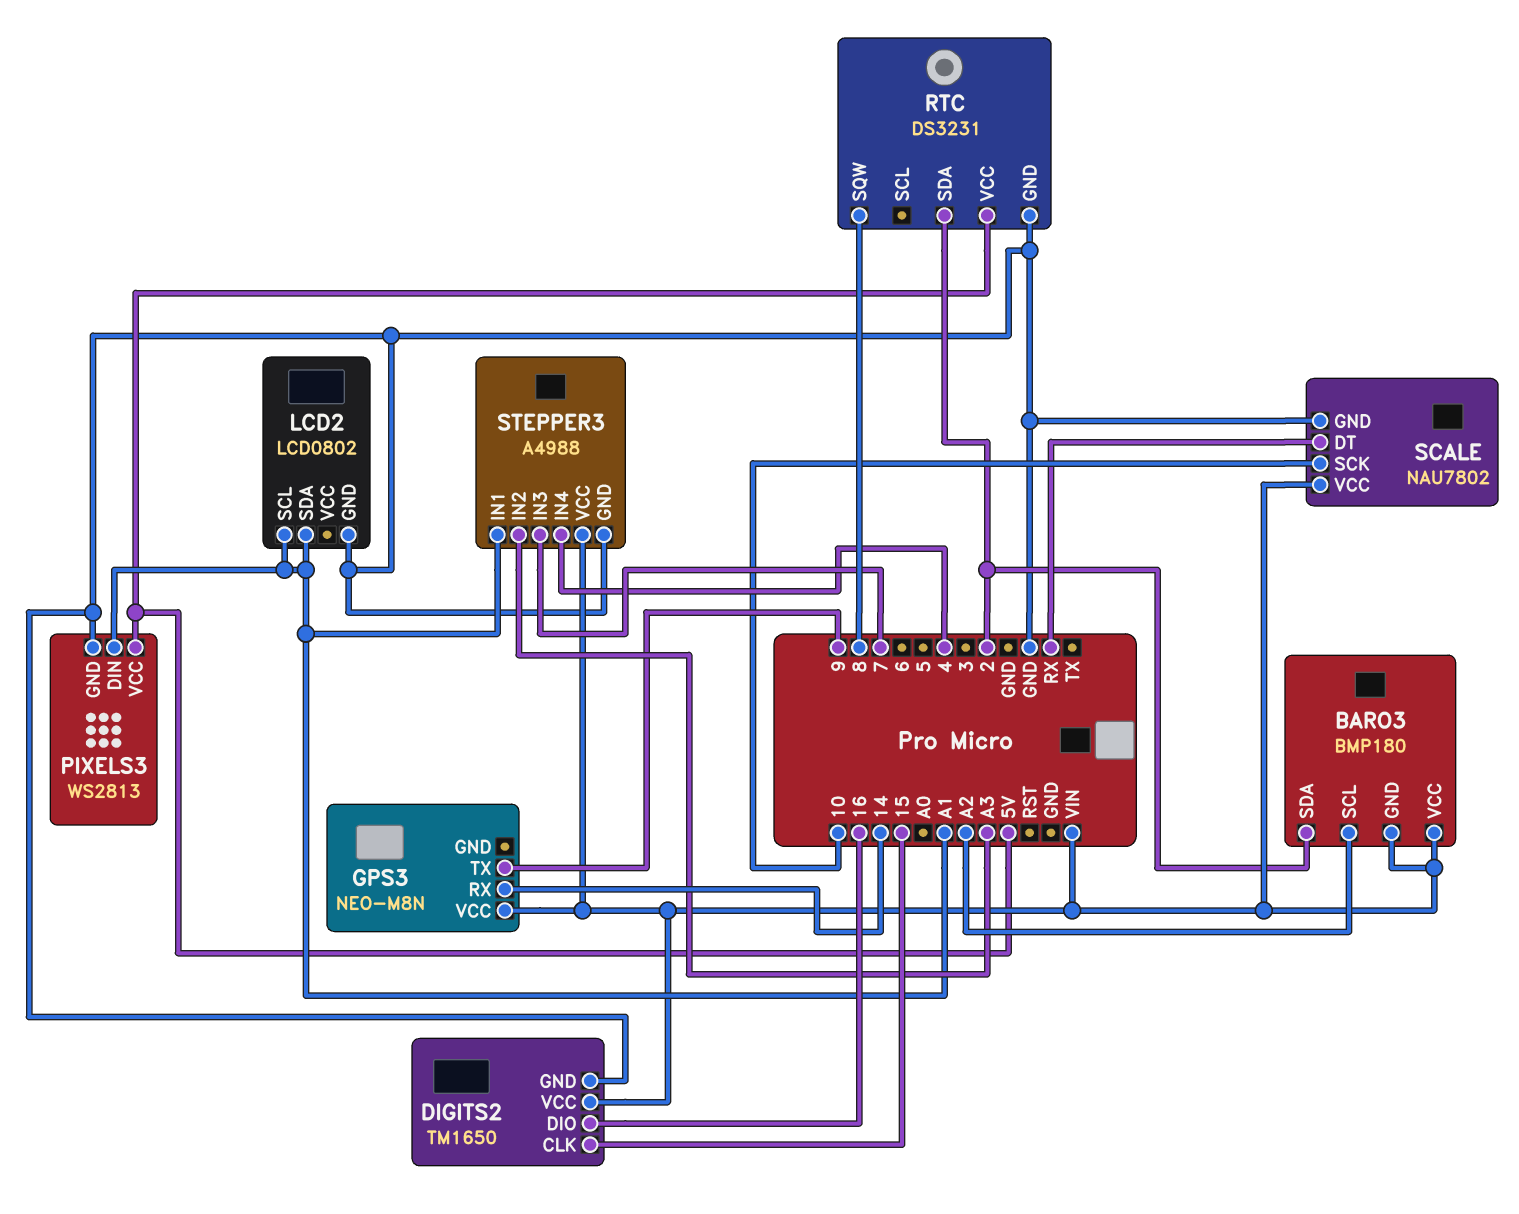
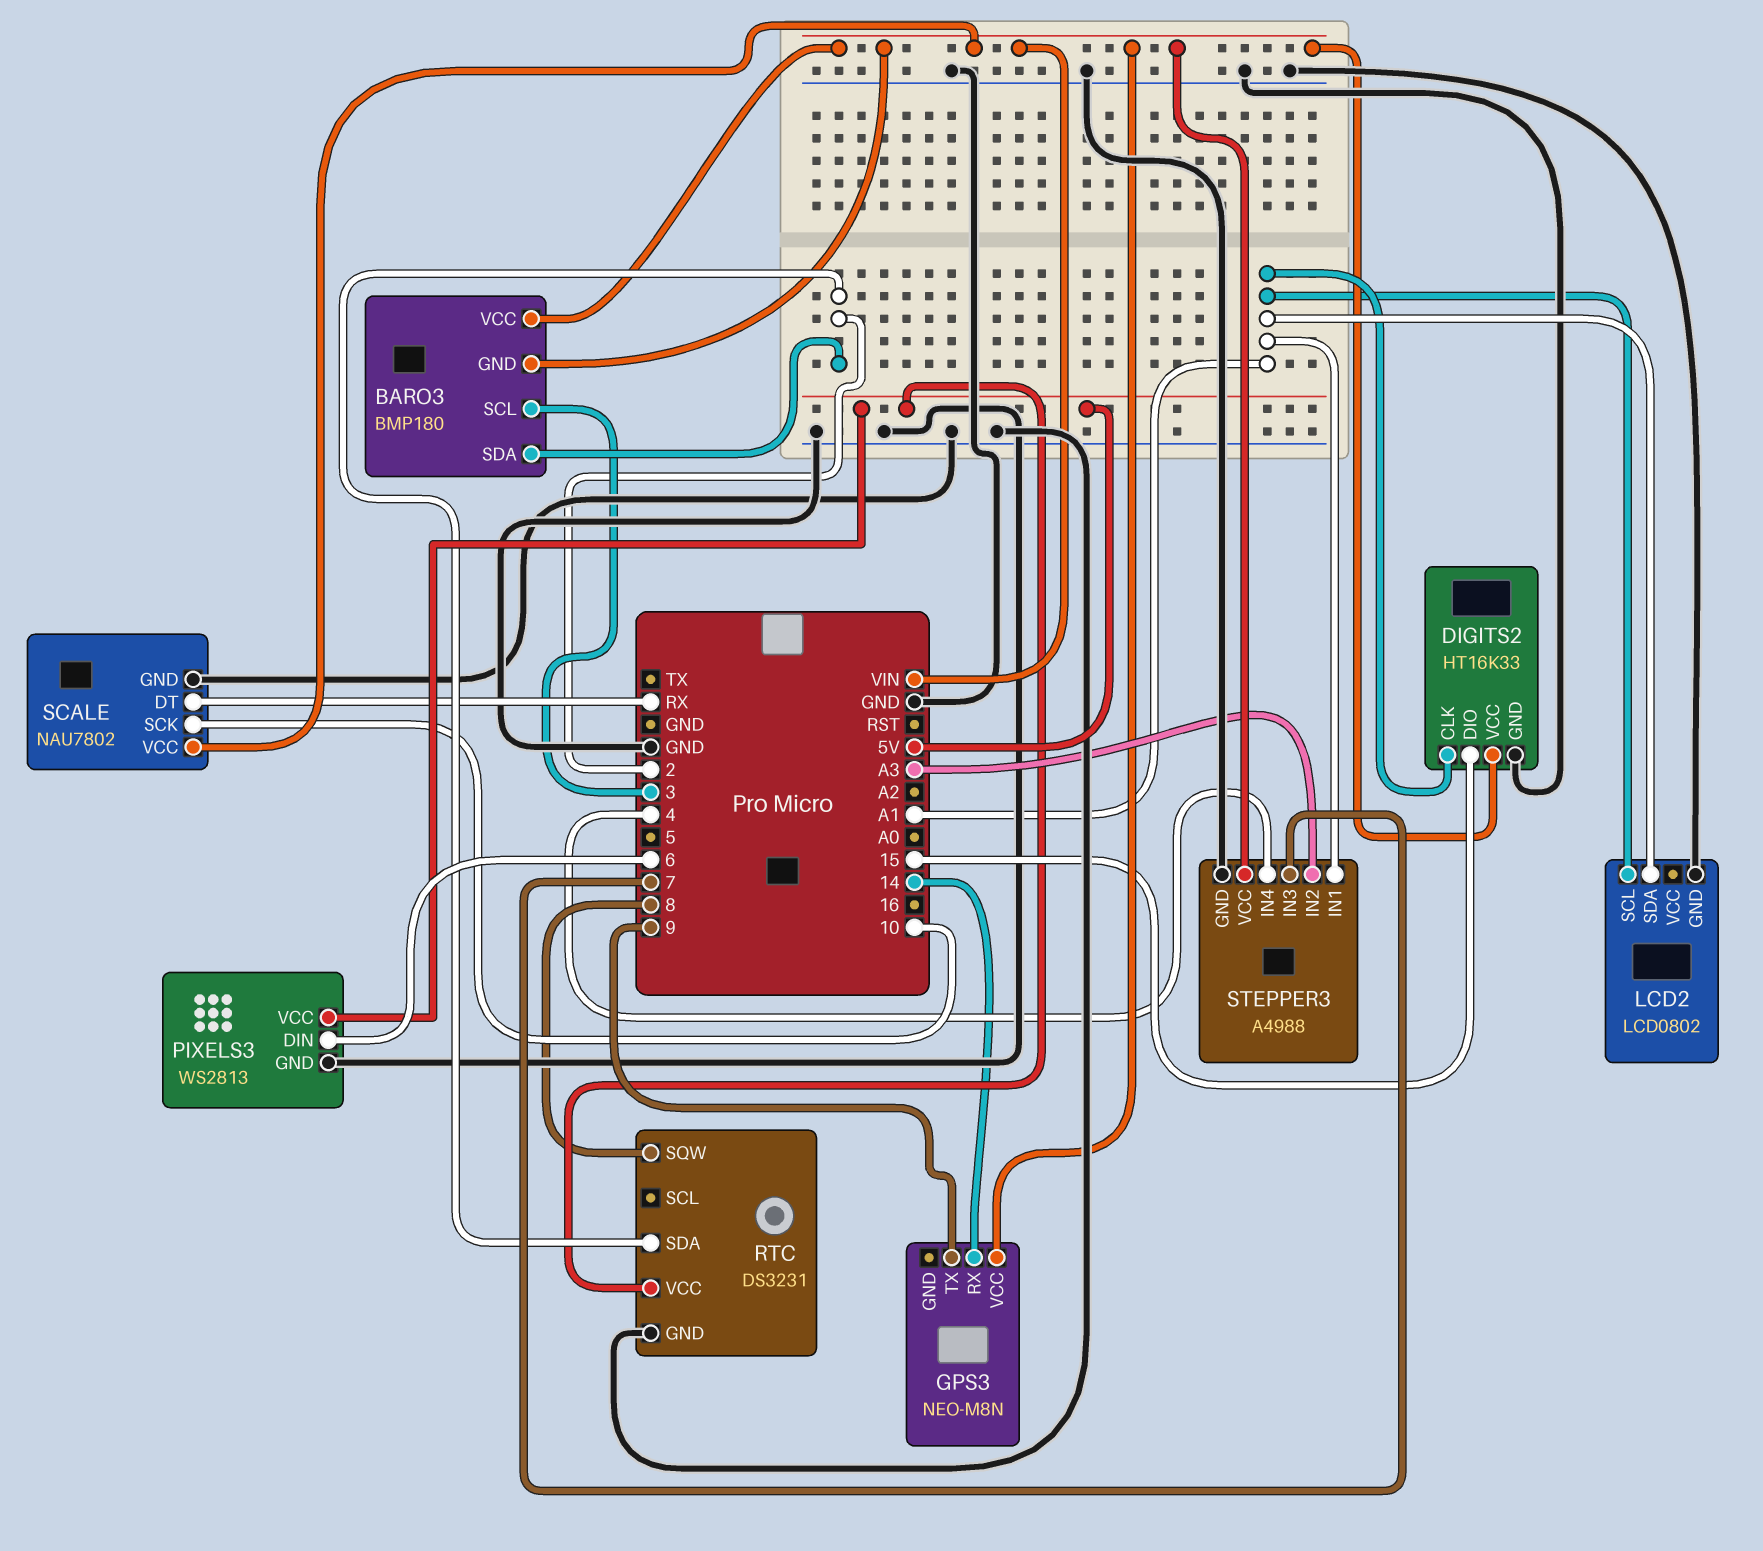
BARO3 pin SCL: A2 -> 3
DIGITS2: TM1650 -> HT16K33
DIGITS2 pin CLK: 15 -> A1
DIGITS2 pin DIO: 16 -> 15
PIXELS3 pin DIN: A1 -> 6

